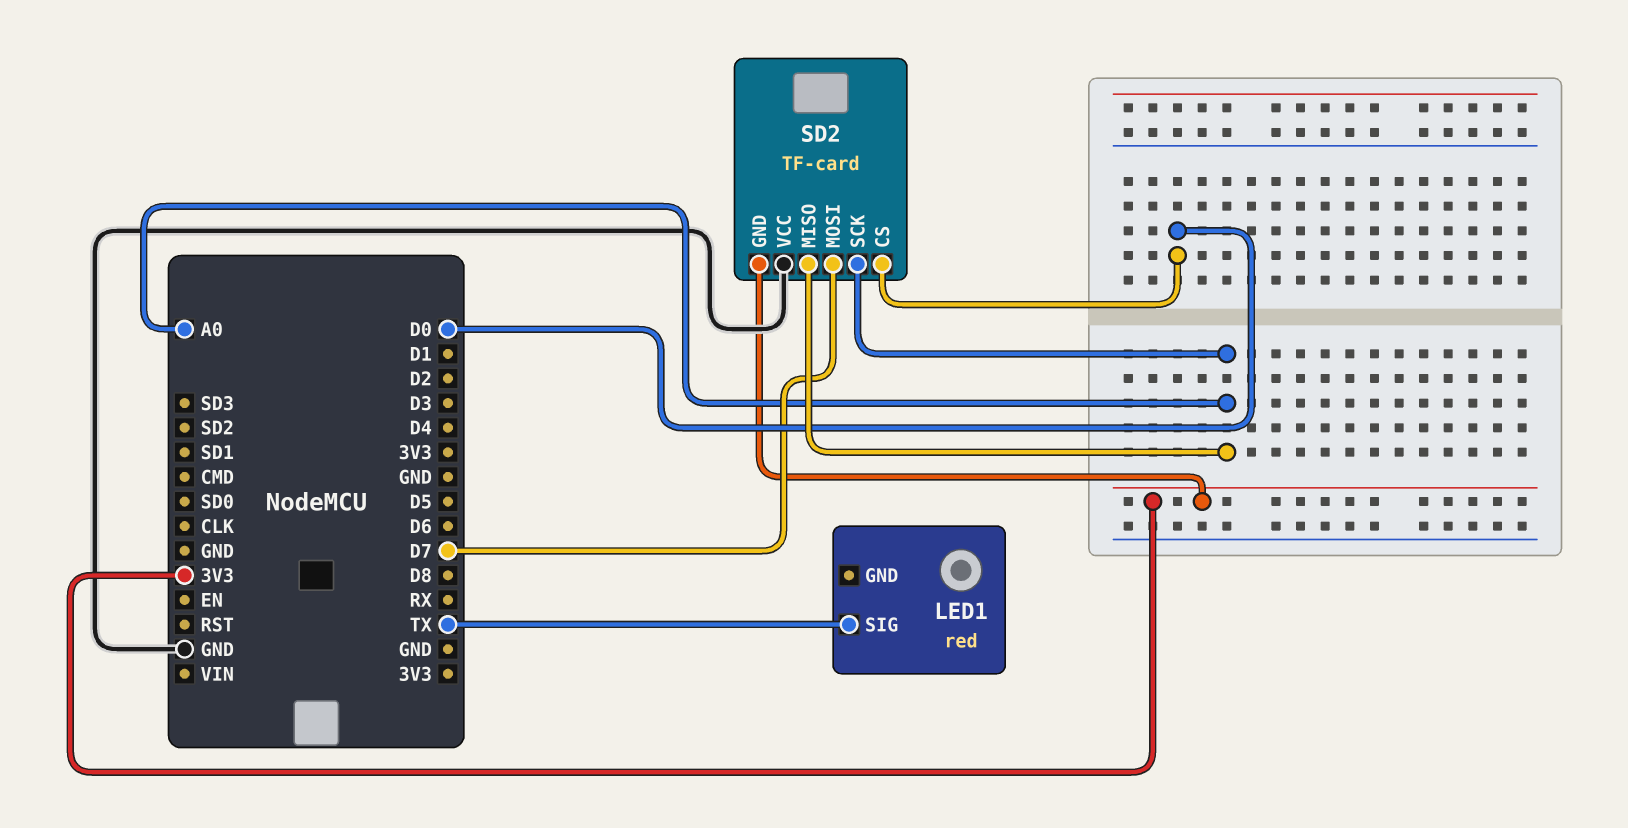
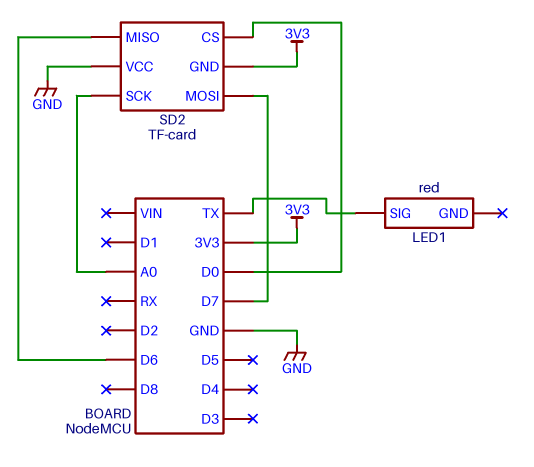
SD2 pin MISO: A0 -> D6

